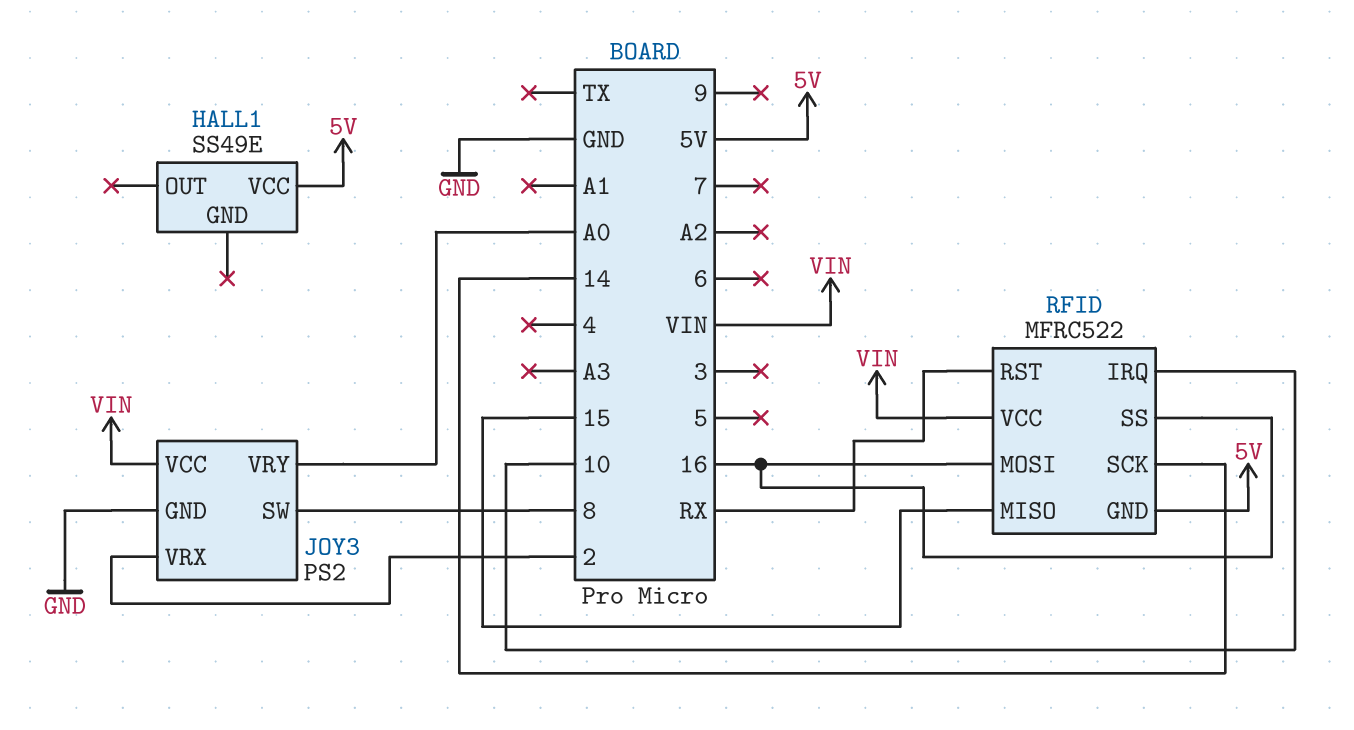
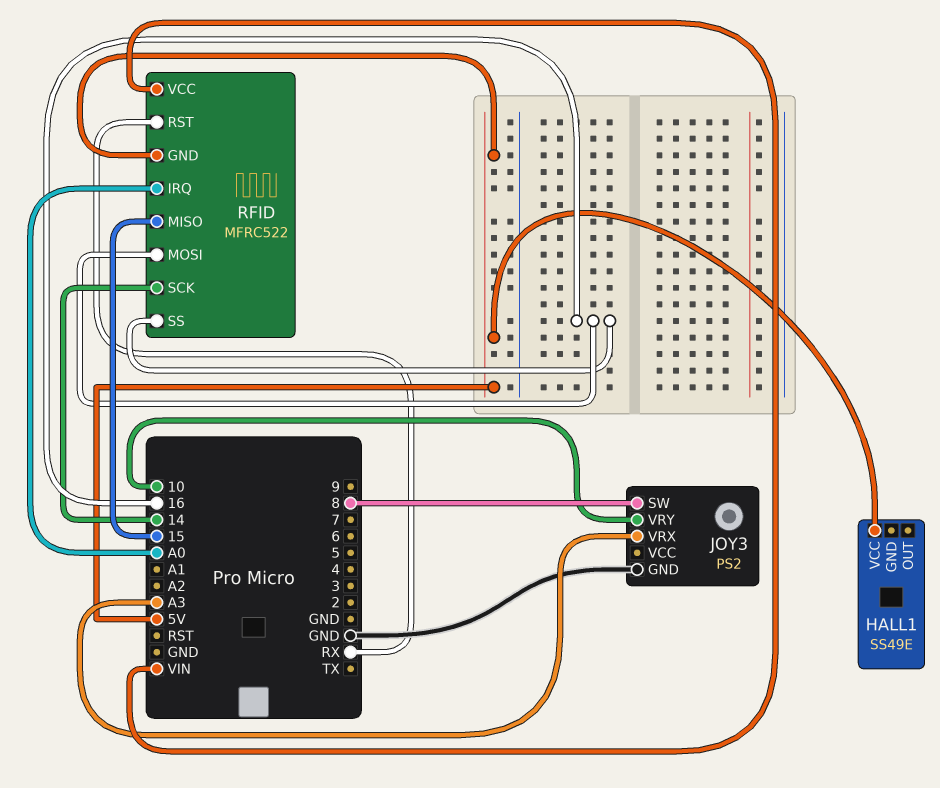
JOY3 pin VCC: VIN -> none
JOY3 pin VRX: 2 -> A3
JOY3 pin VRY: A0 -> 10
RFID pin IRQ: 10 -> A0

